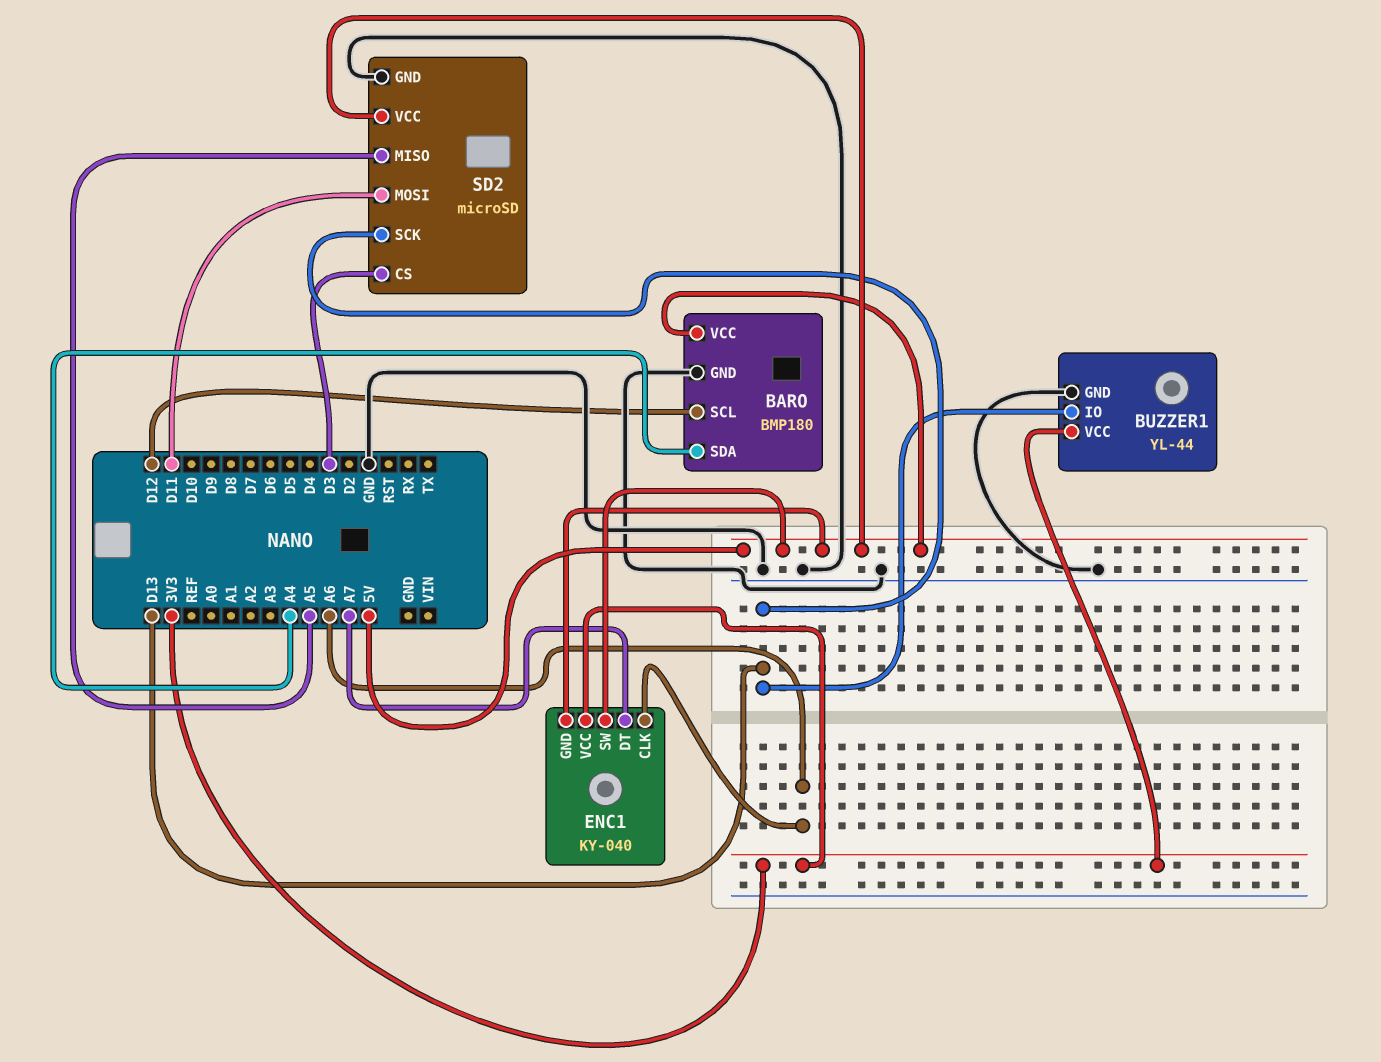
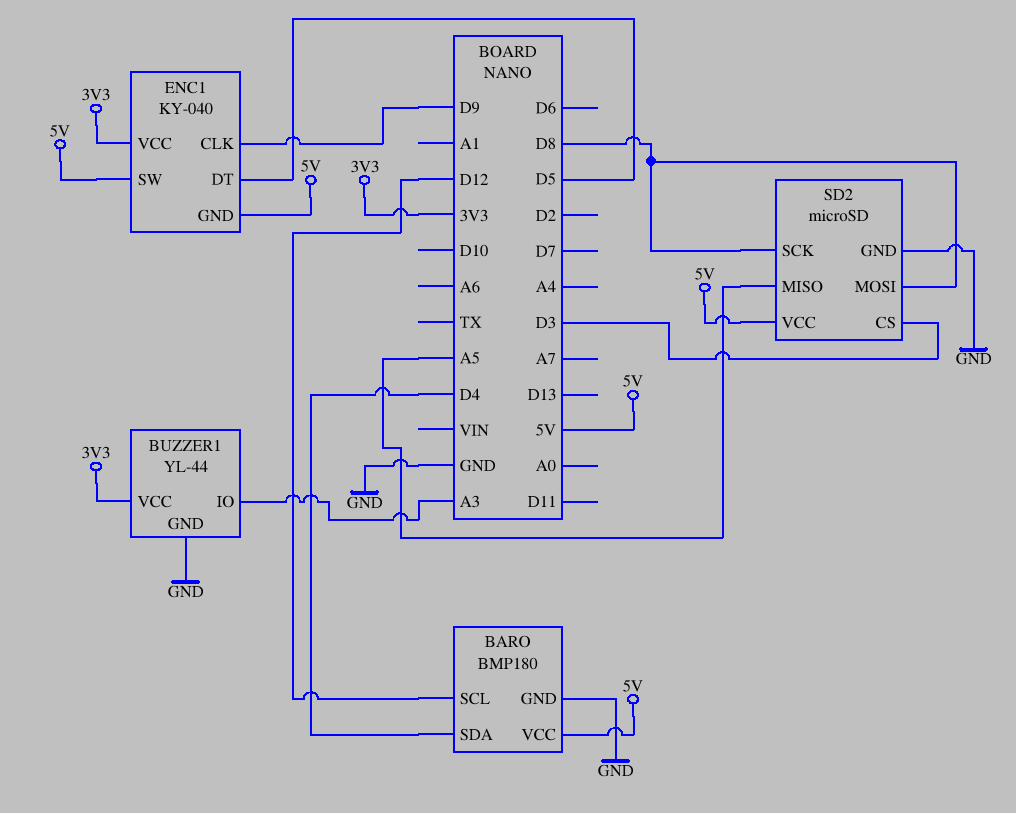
BARO pin SDA: A4 -> D4
BUZZER1 pin IO: D13 -> A3
ENC1 pin CLK: A6 -> D9
ENC1 pin DT: A7 -> D5
SD2 pin MOSI: D11 -> D8
SD2 pin SCK: D13 -> D8

